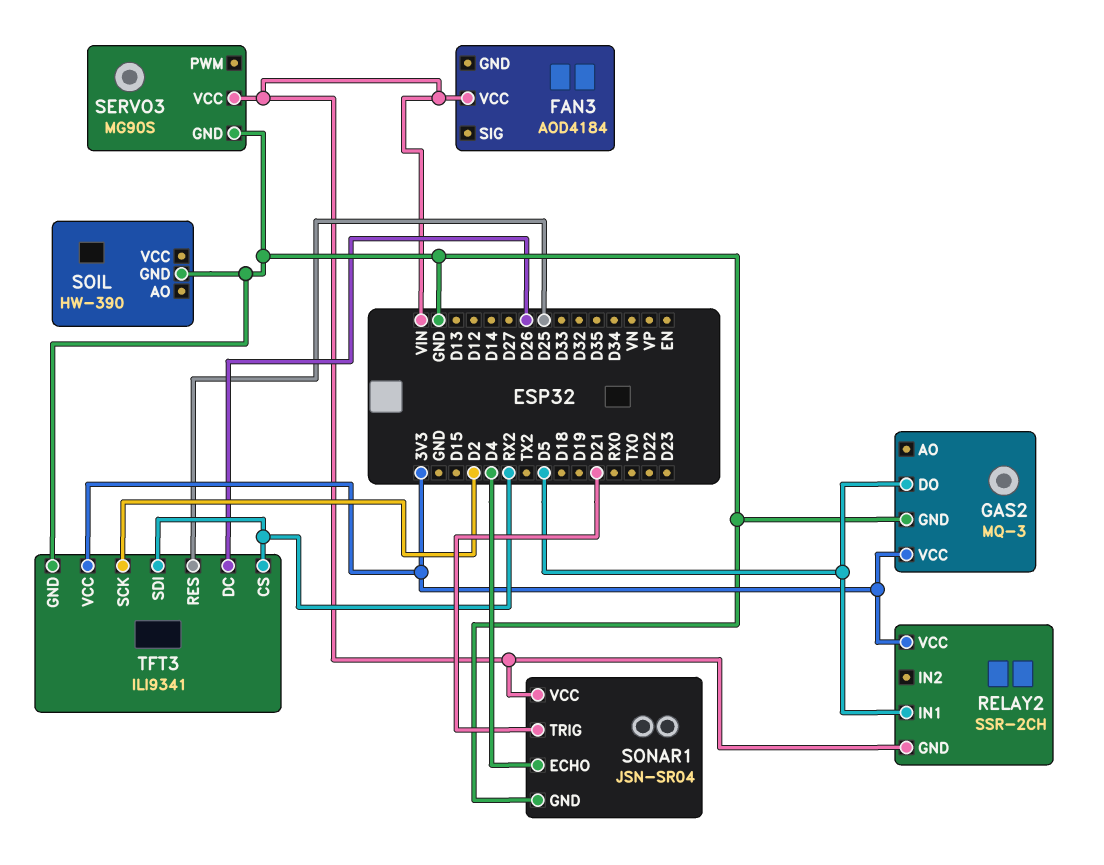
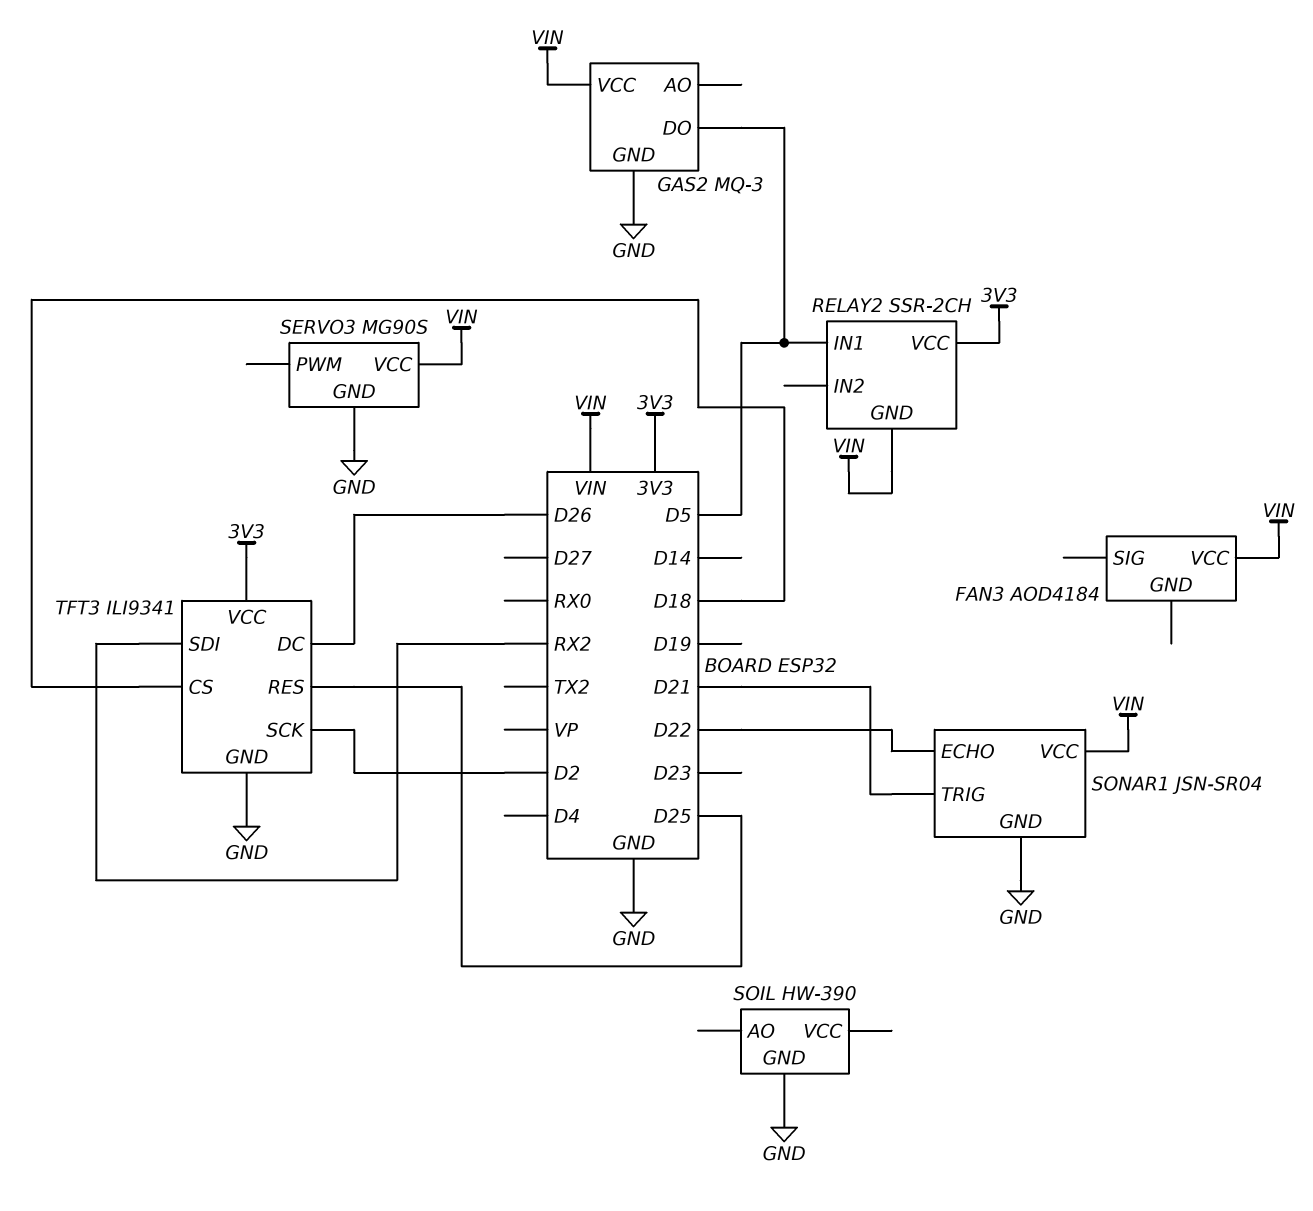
GAS2 pin VCC: 3V3 -> VIN
SONAR1 pin ECHO: D4 -> D22
TFT3 pin CS: RX2 -> D18

